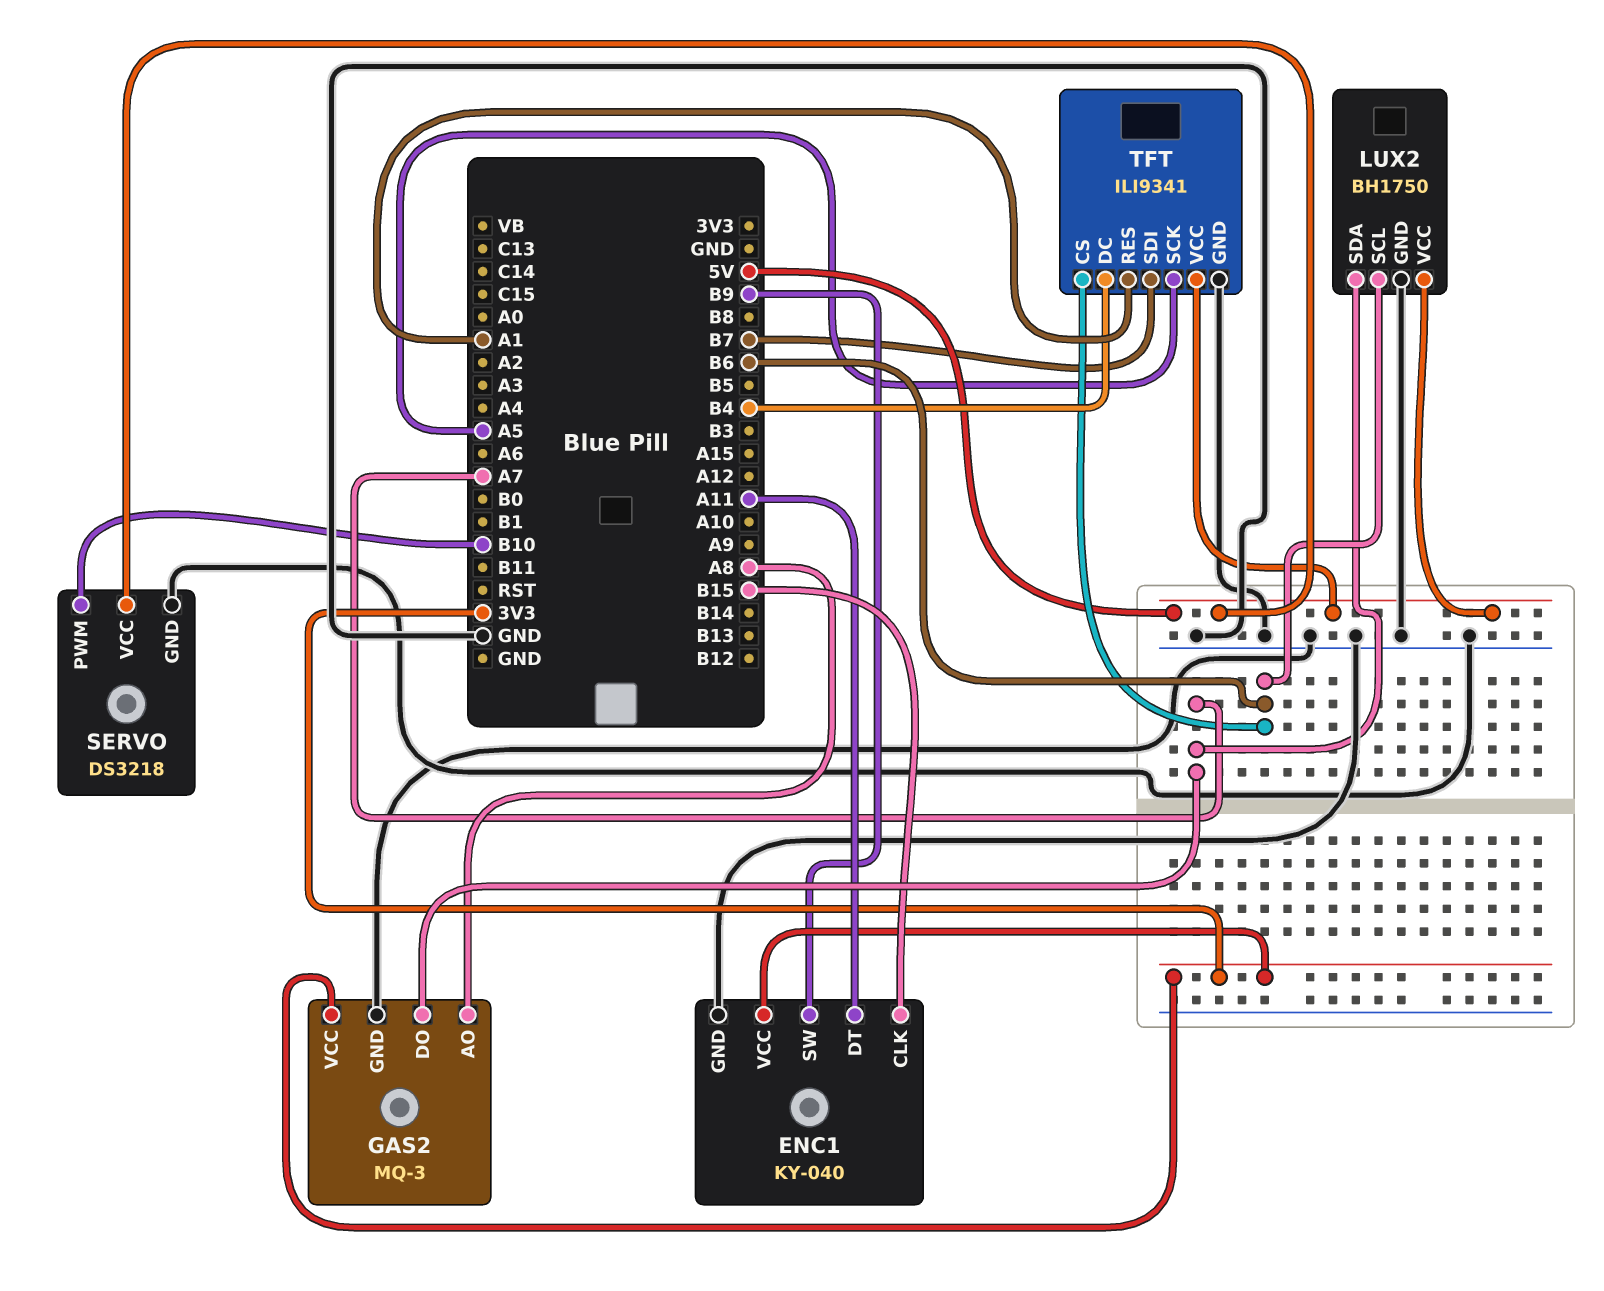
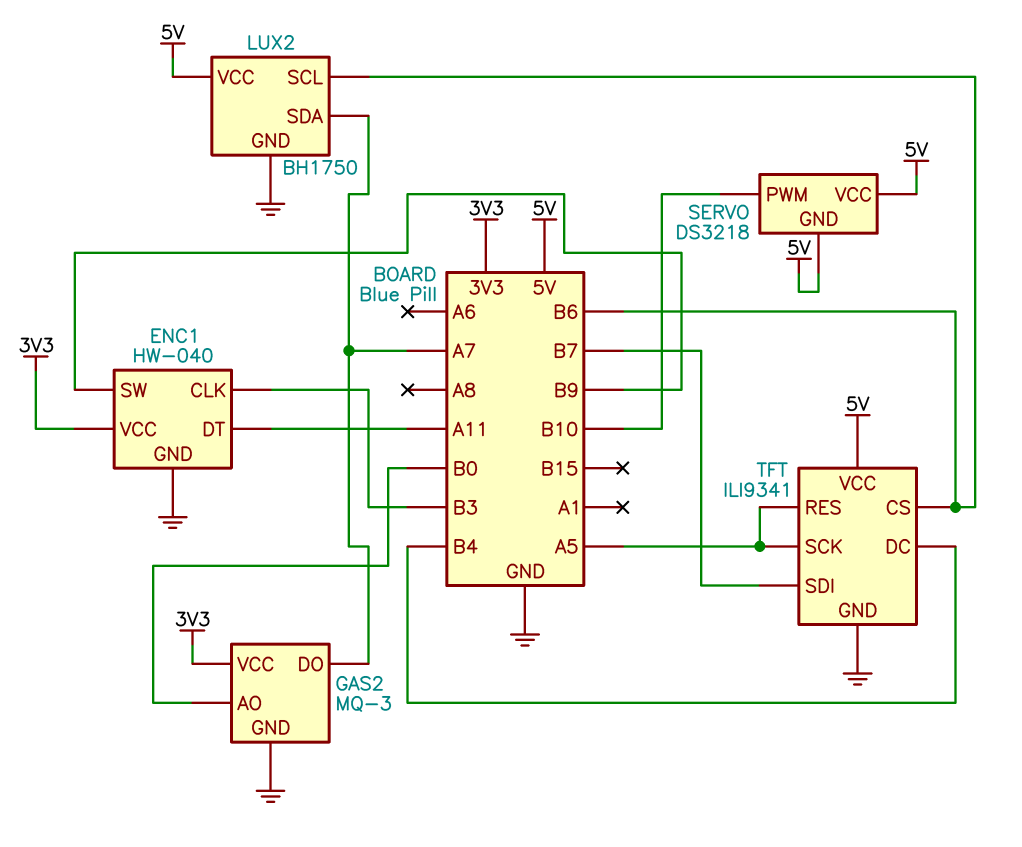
ENC1: KY-040 -> HW-040
ENC1 pin CLK: B15 -> B3
GAS2 pin AO: A8 -> B0
SERVO pin GND: GND -> 5V
TFT pin RES: A1 -> A5

